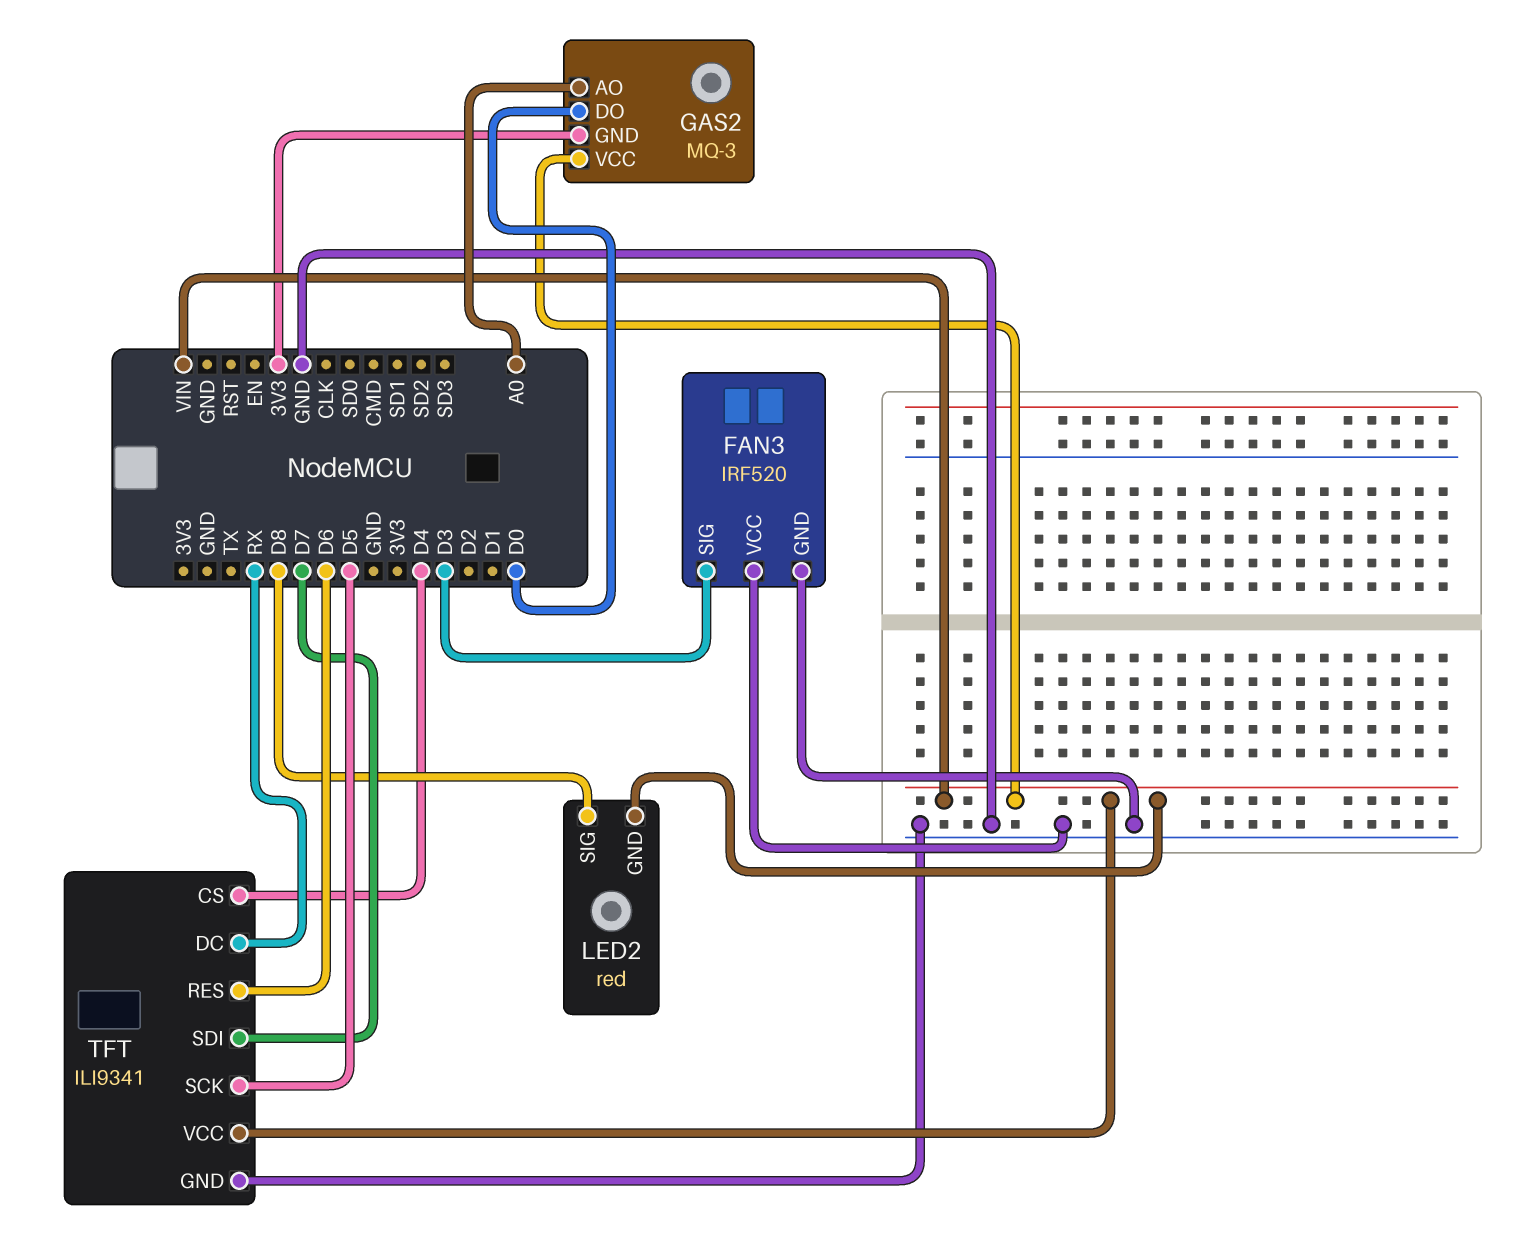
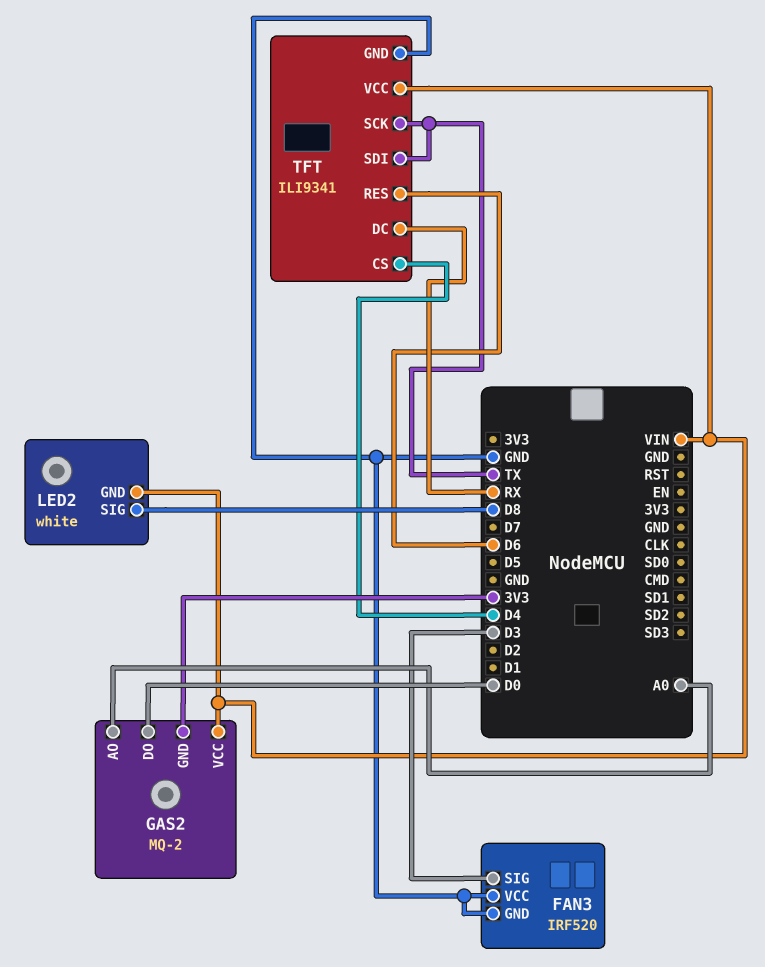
GAS2: MQ-3 -> MQ-2
LED2: red -> white
TFT pin SCK: D5 -> TX
TFT pin SDI: D7 -> TX

